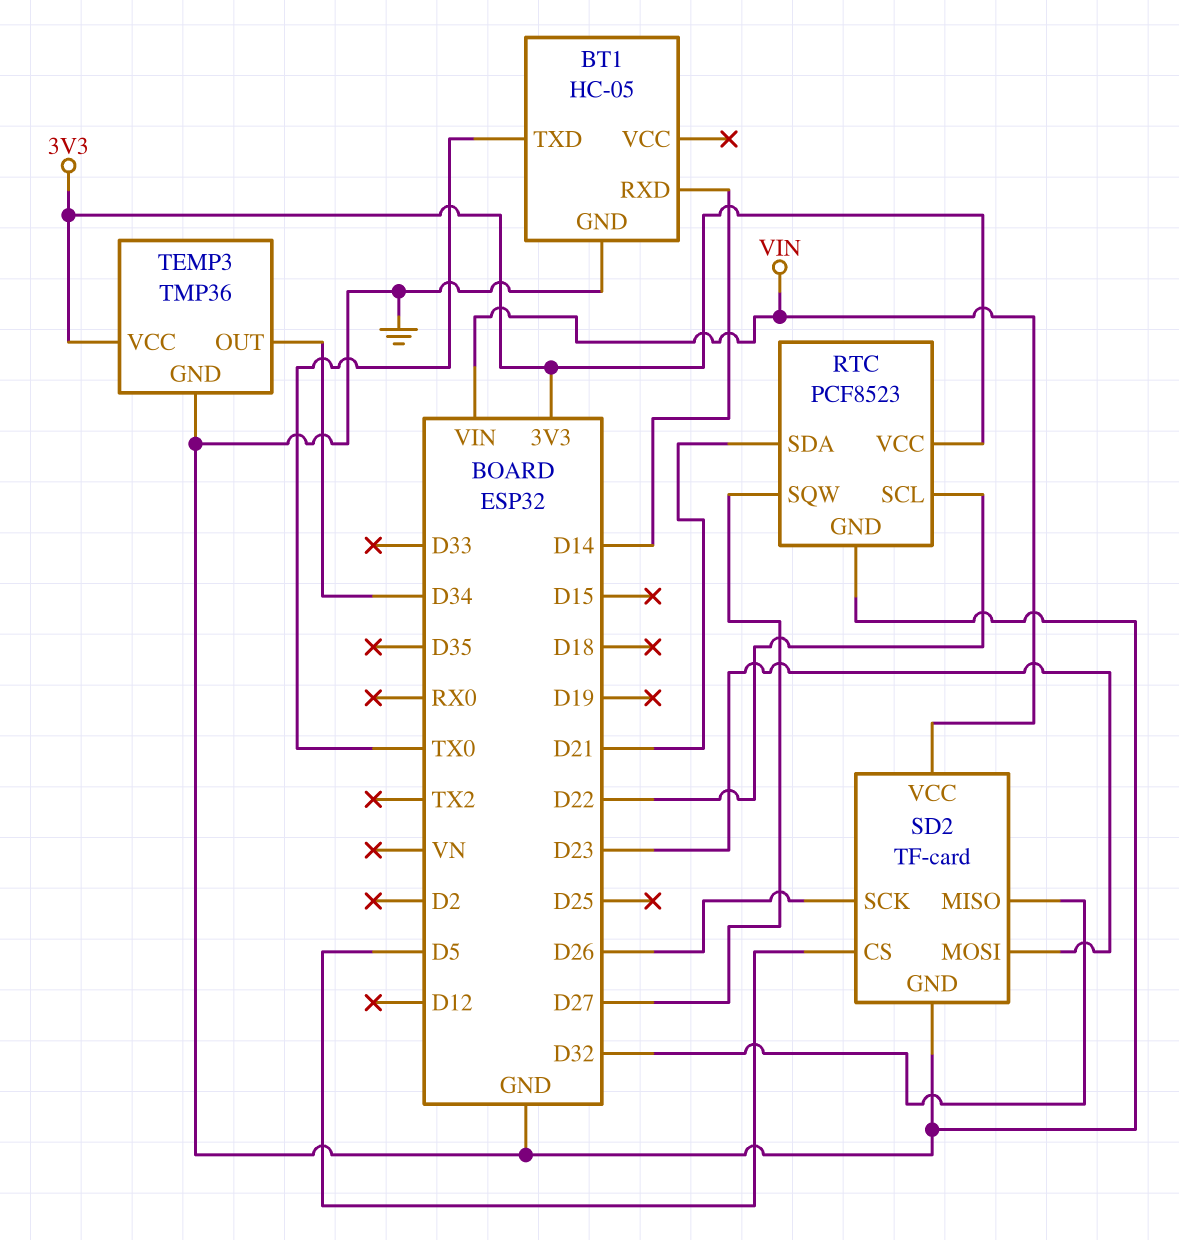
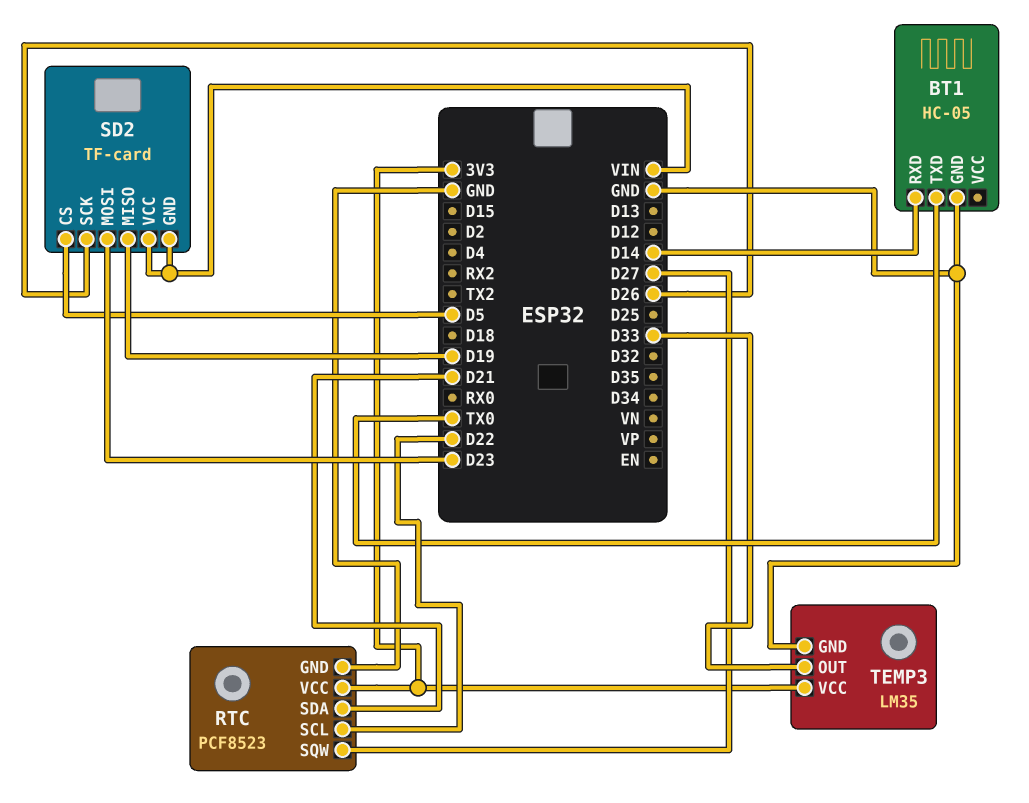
SD2 pin GND: GND -> VIN
SD2 pin MISO: D32 -> D19
TEMP3: TMP36 -> LM35
TEMP3 pin OUT: D34 -> D33

